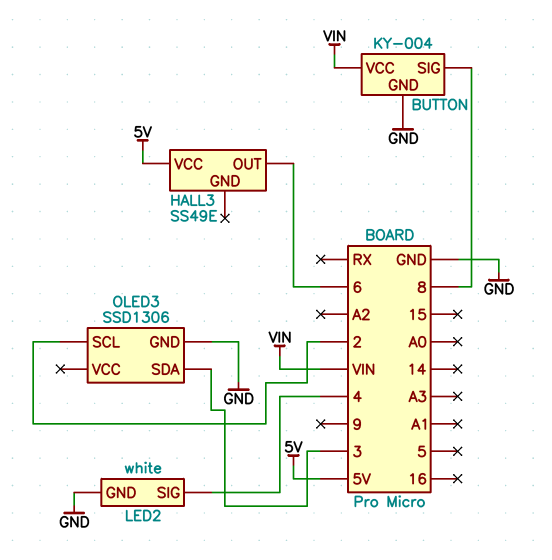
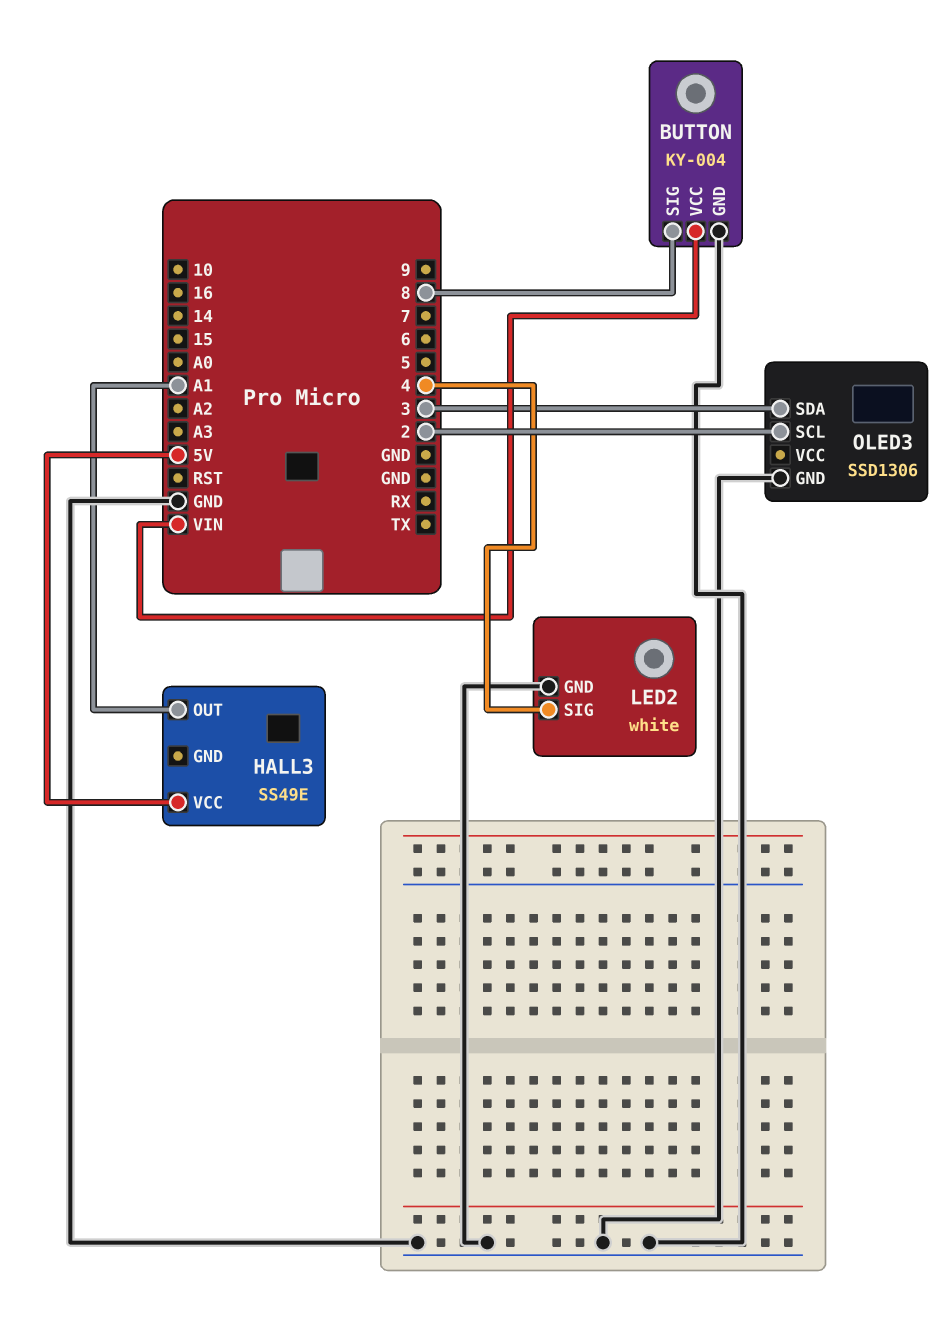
HALL3 pin OUT: 6 -> A1

